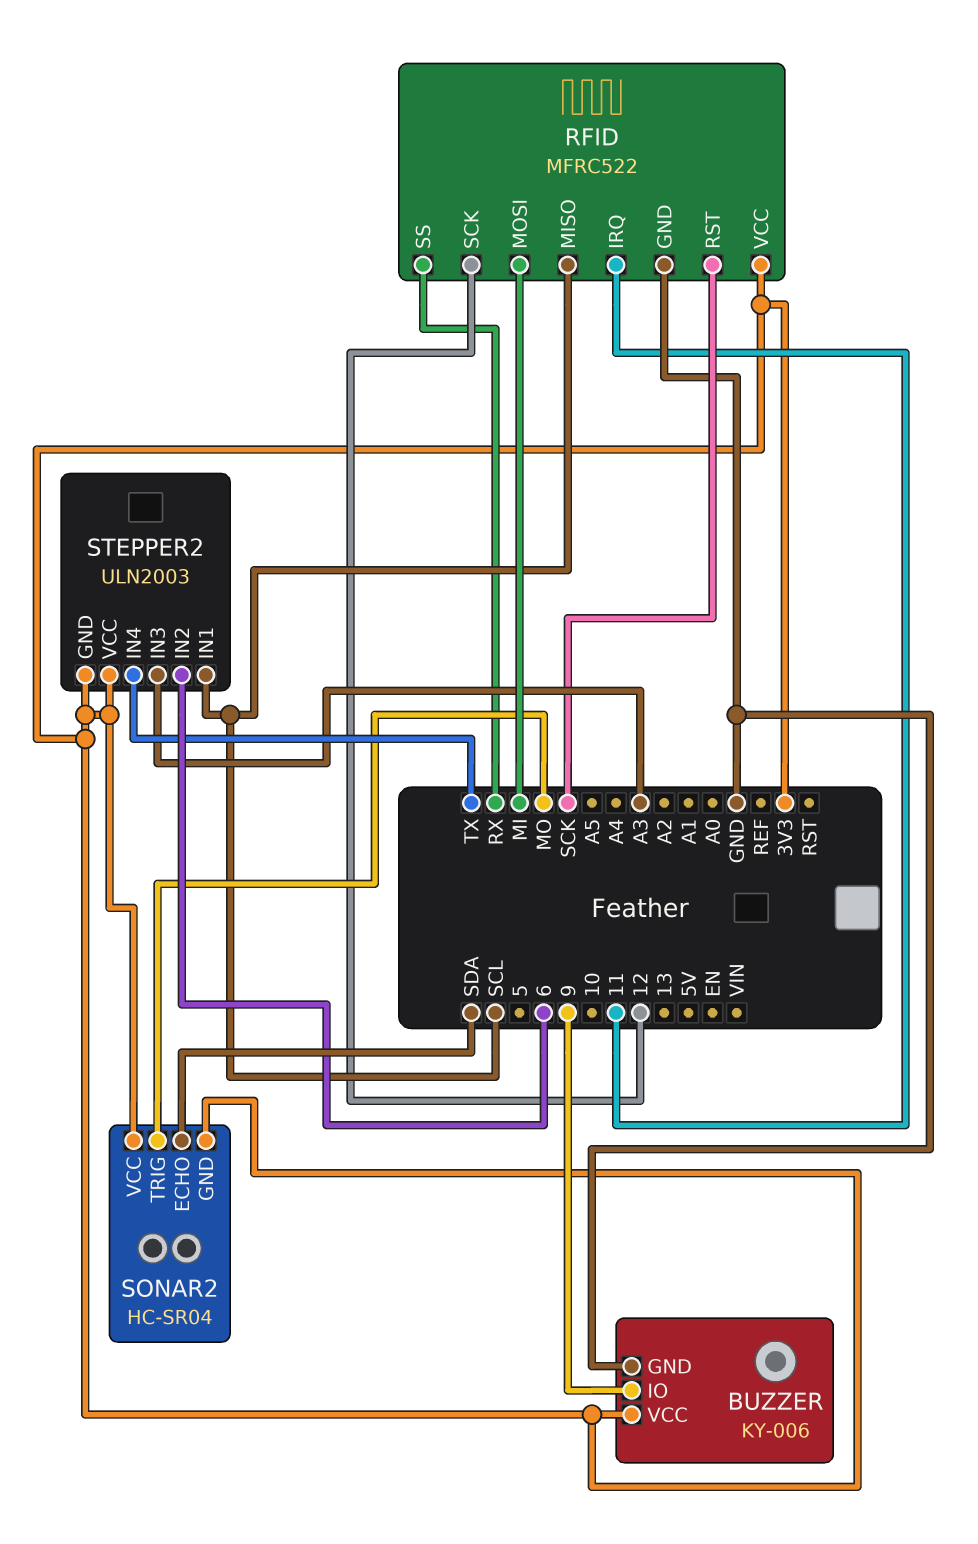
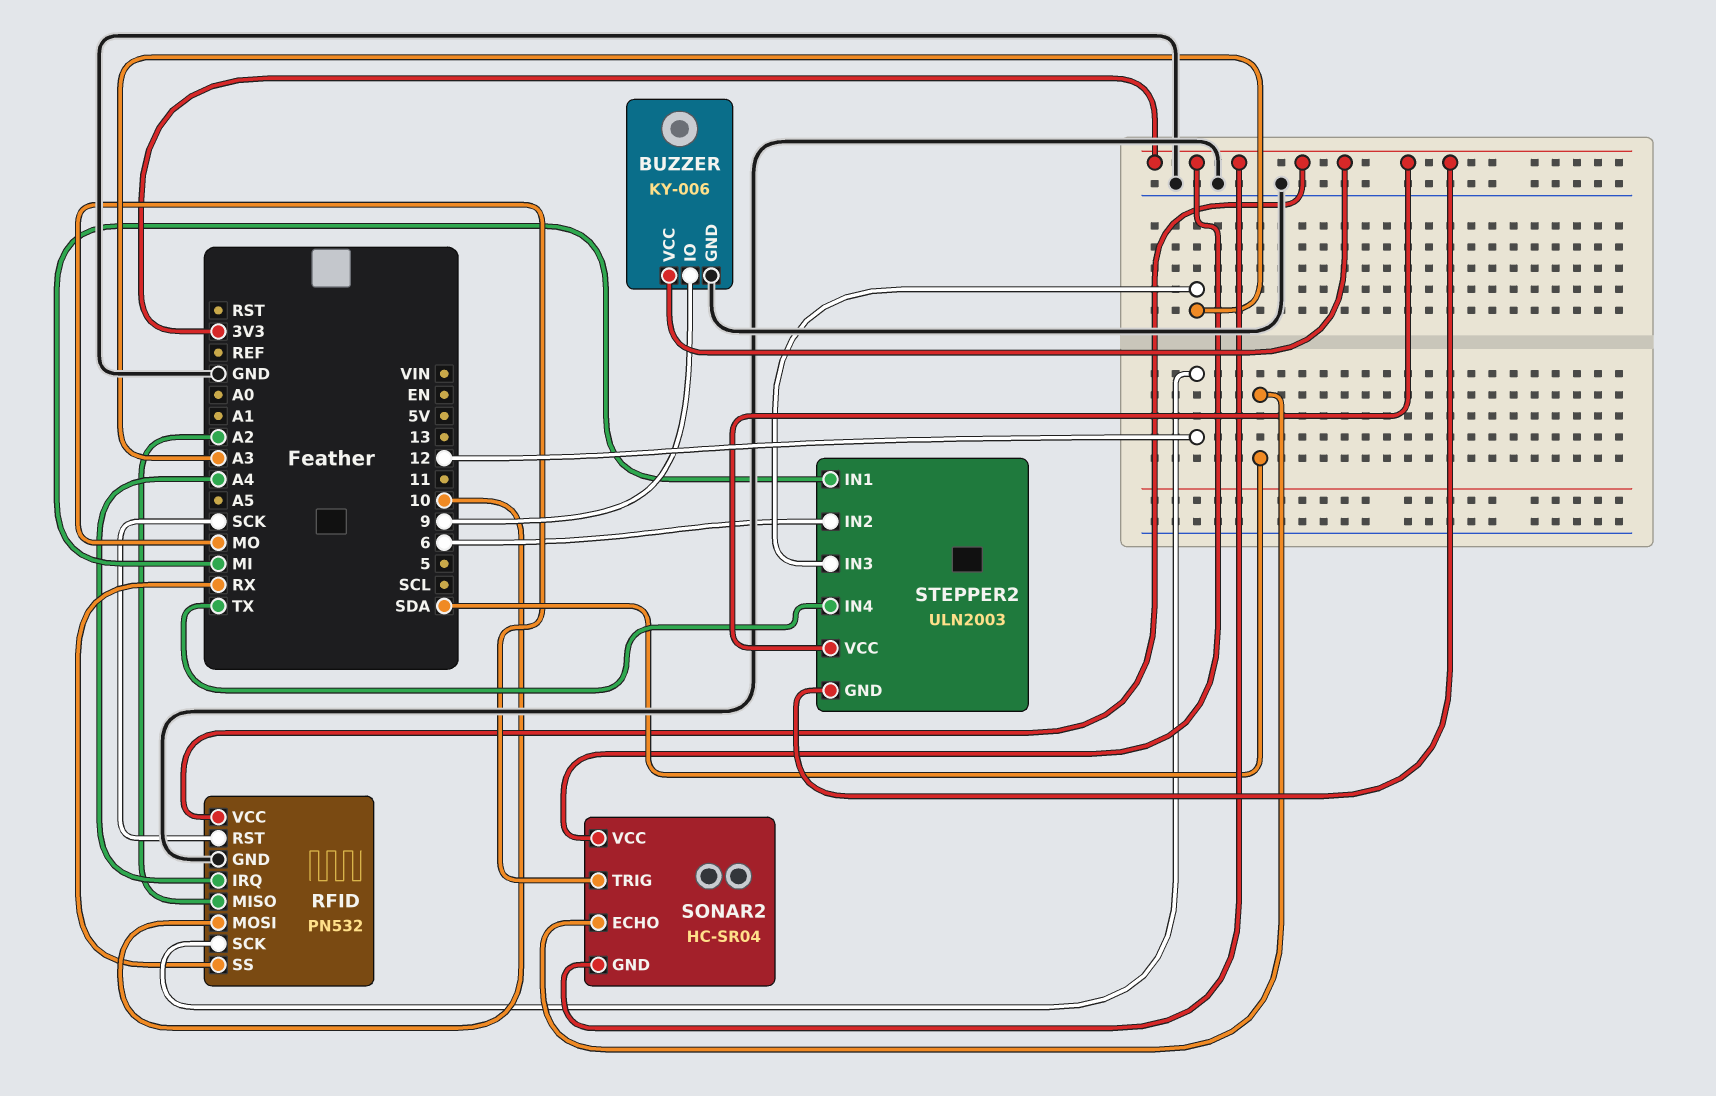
RFID: MFRC522 -> PN532
RFID pin IRQ: 11 -> A4
RFID pin MISO: SCL -> A2
RFID pin MOSI: MI -> 10
STEPPER2 pin IN1: SCL -> MI

